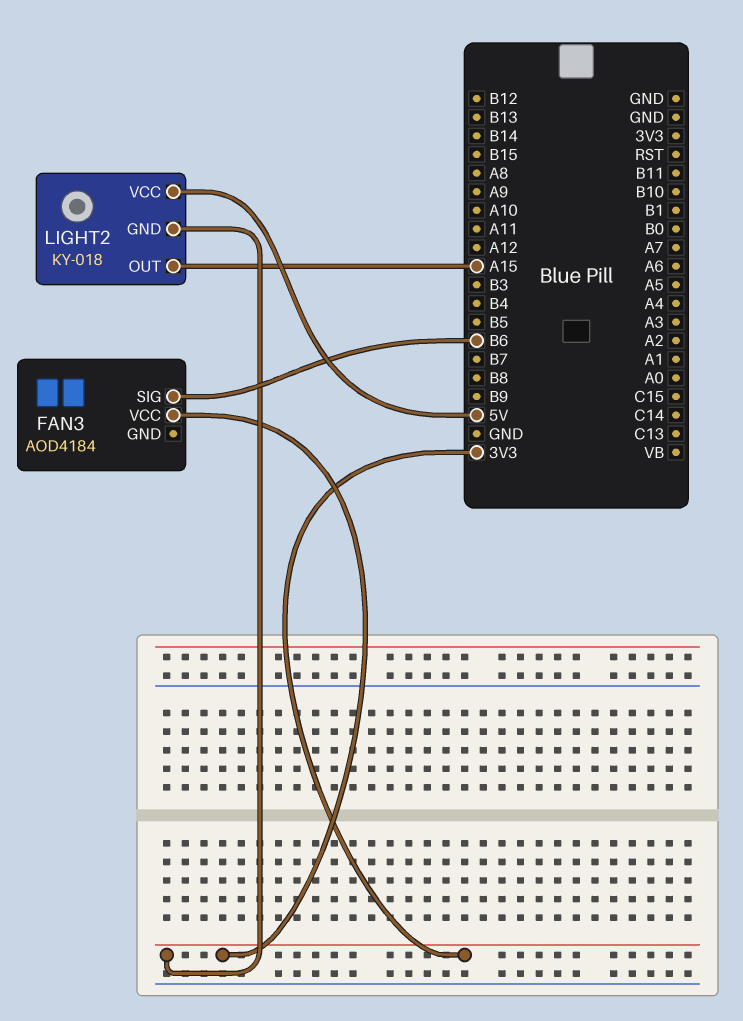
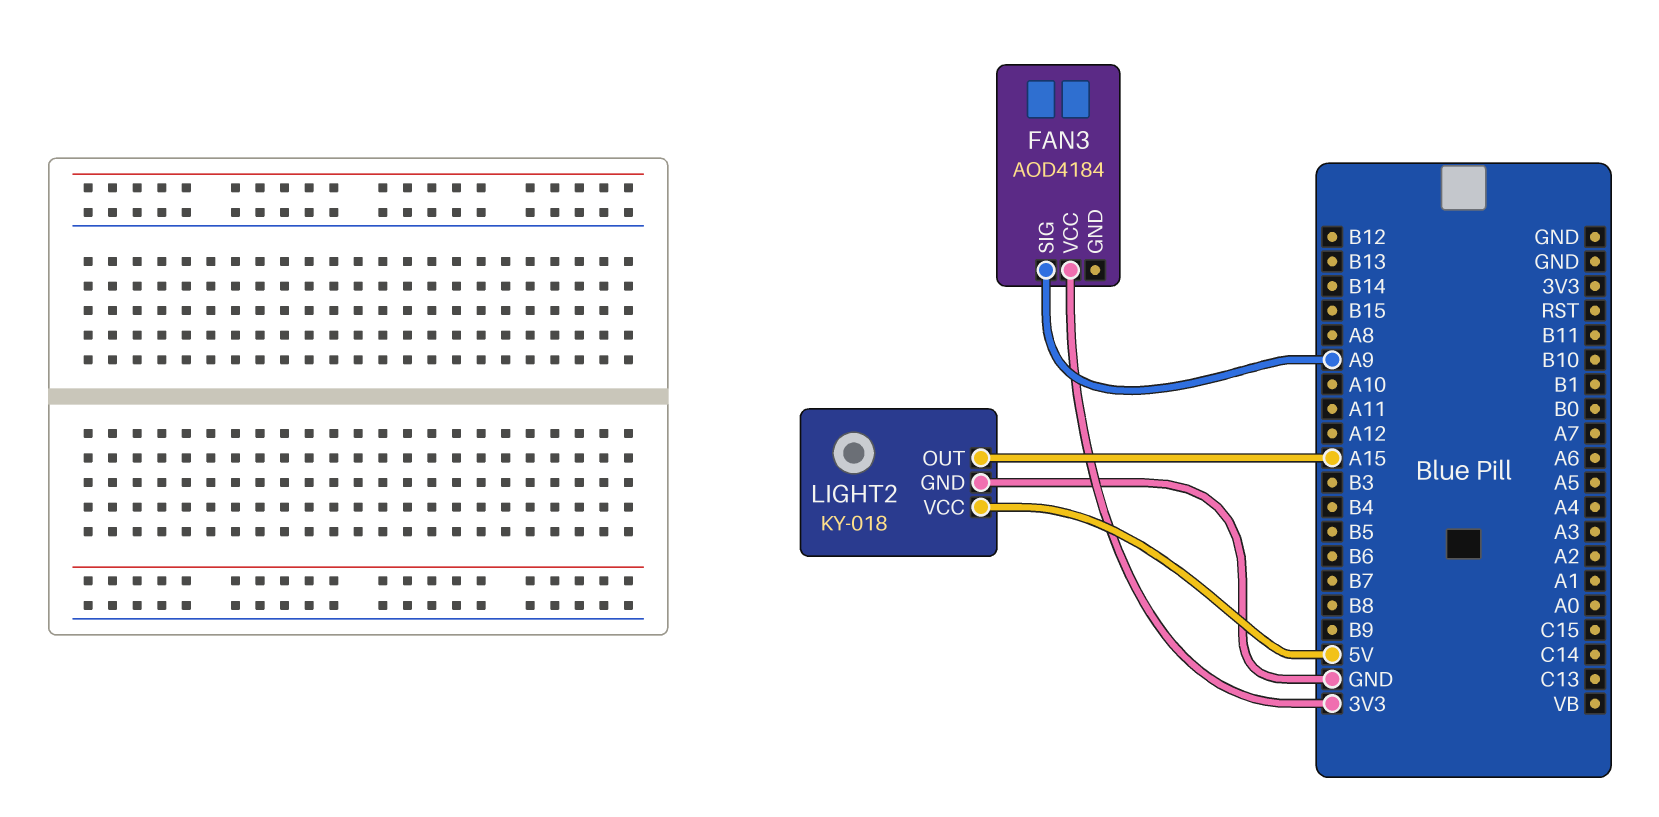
FAN3 pin SIG: B6 -> A9
LIGHT2 pin GND: 3V3 -> GND

